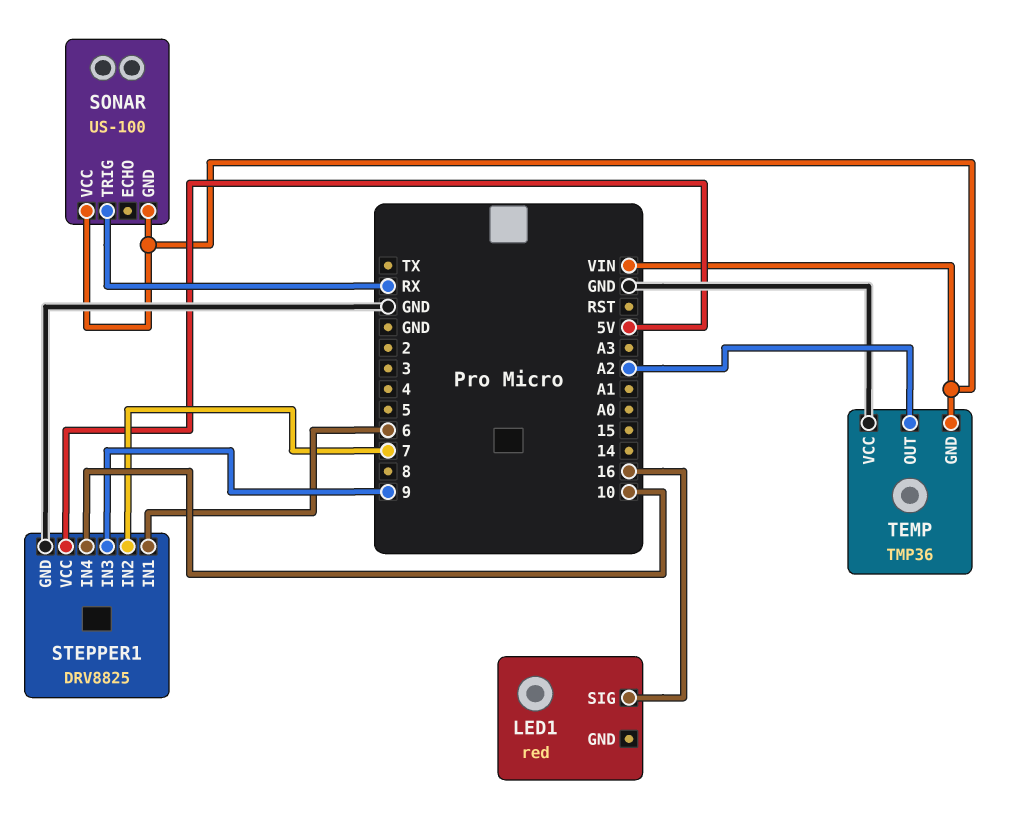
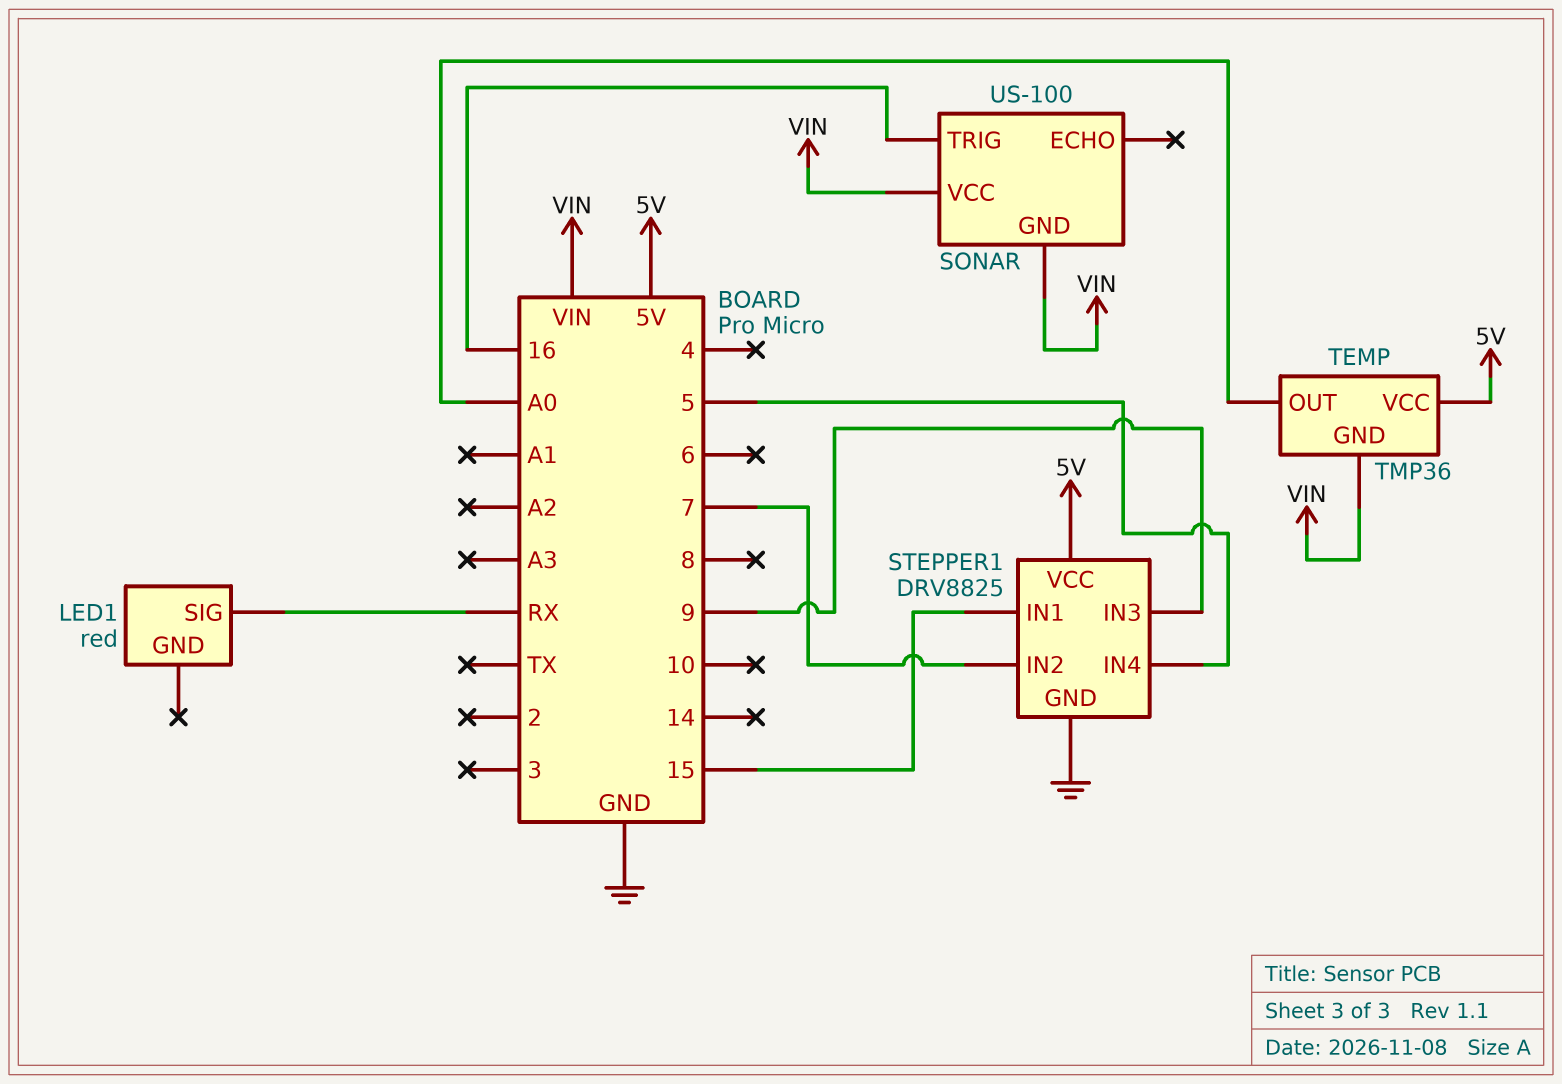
LED1 pin SIG: 16 -> RX
SONAR pin TRIG: RX -> 16
STEPPER1 pin IN1: 6 -> 15
STEPPER1 pin IN4: 10 -> 5
TEMP pin OUT: A2 -> A0
TEMP pin VCC: GND -> 5V

